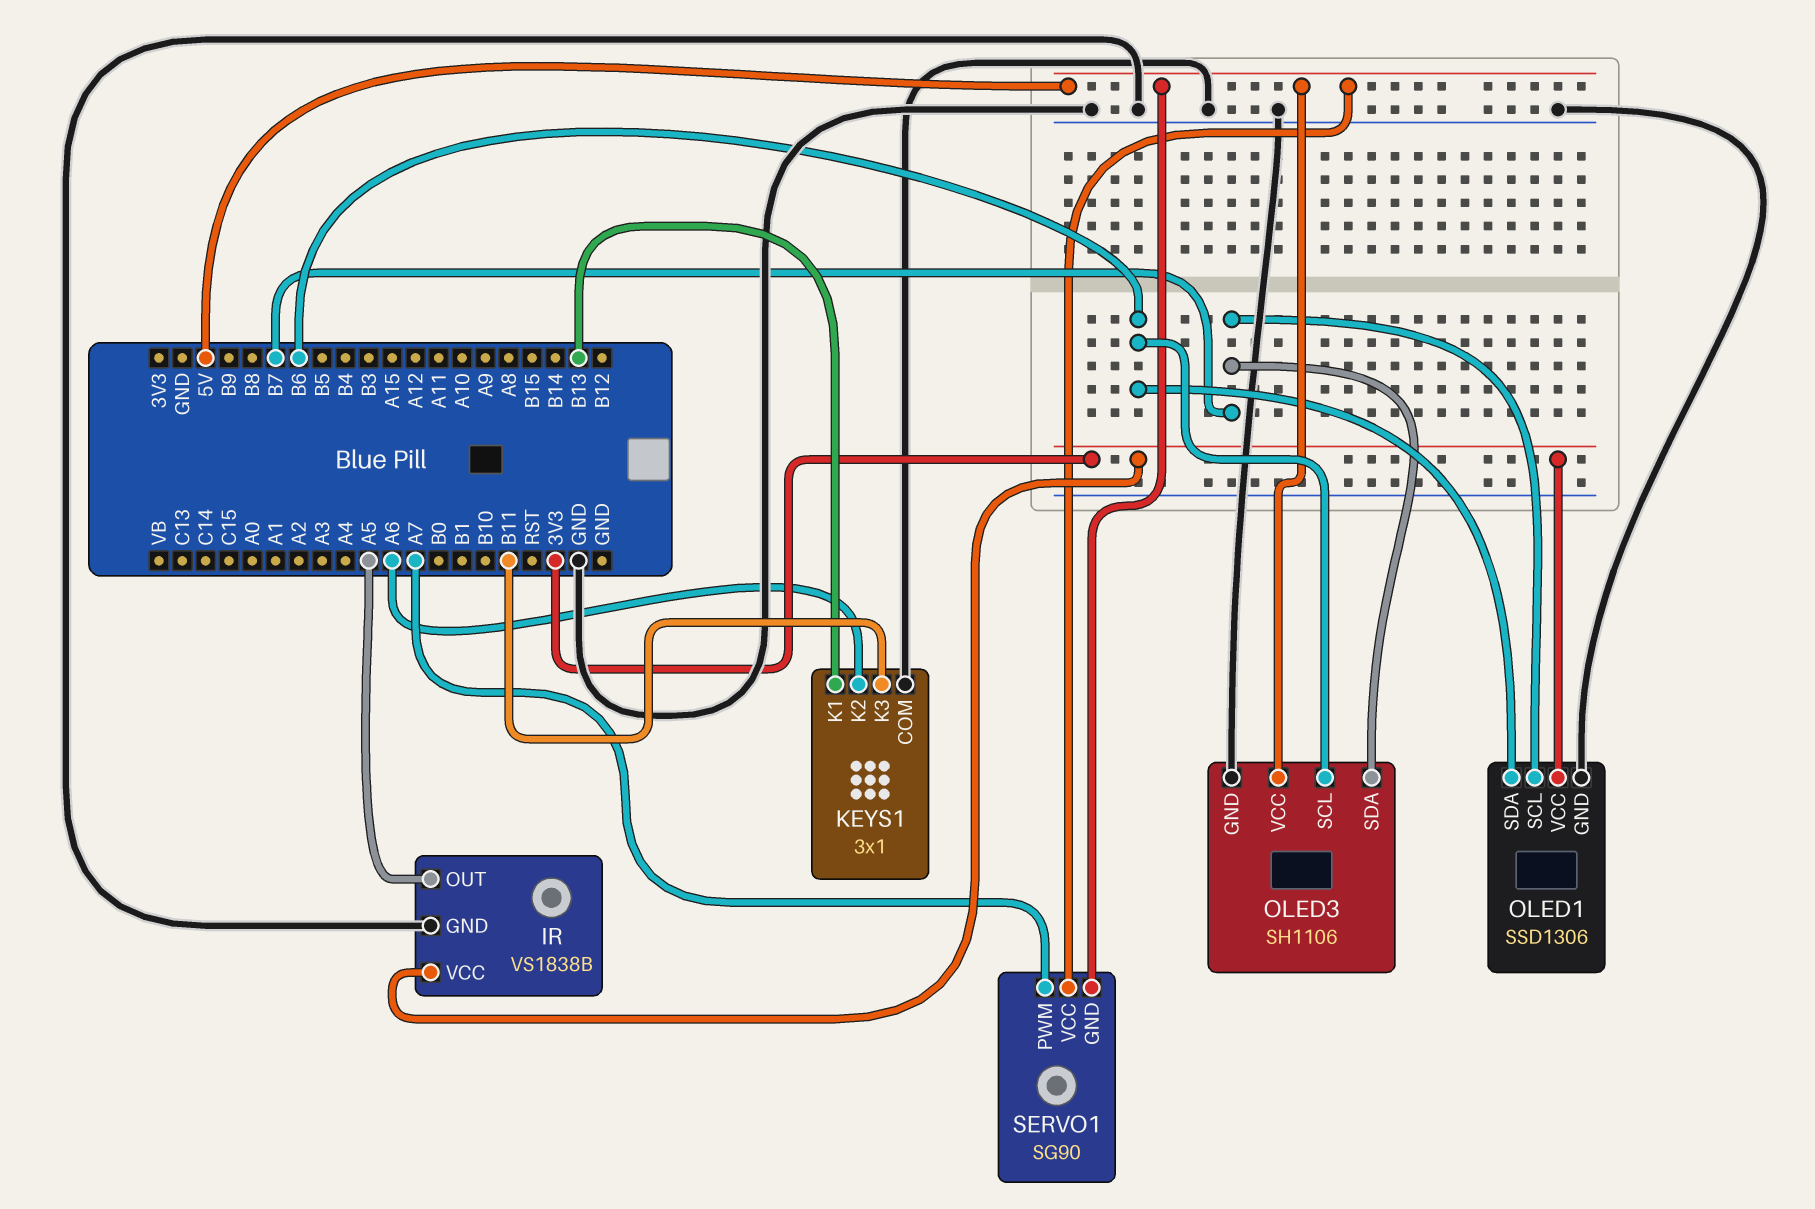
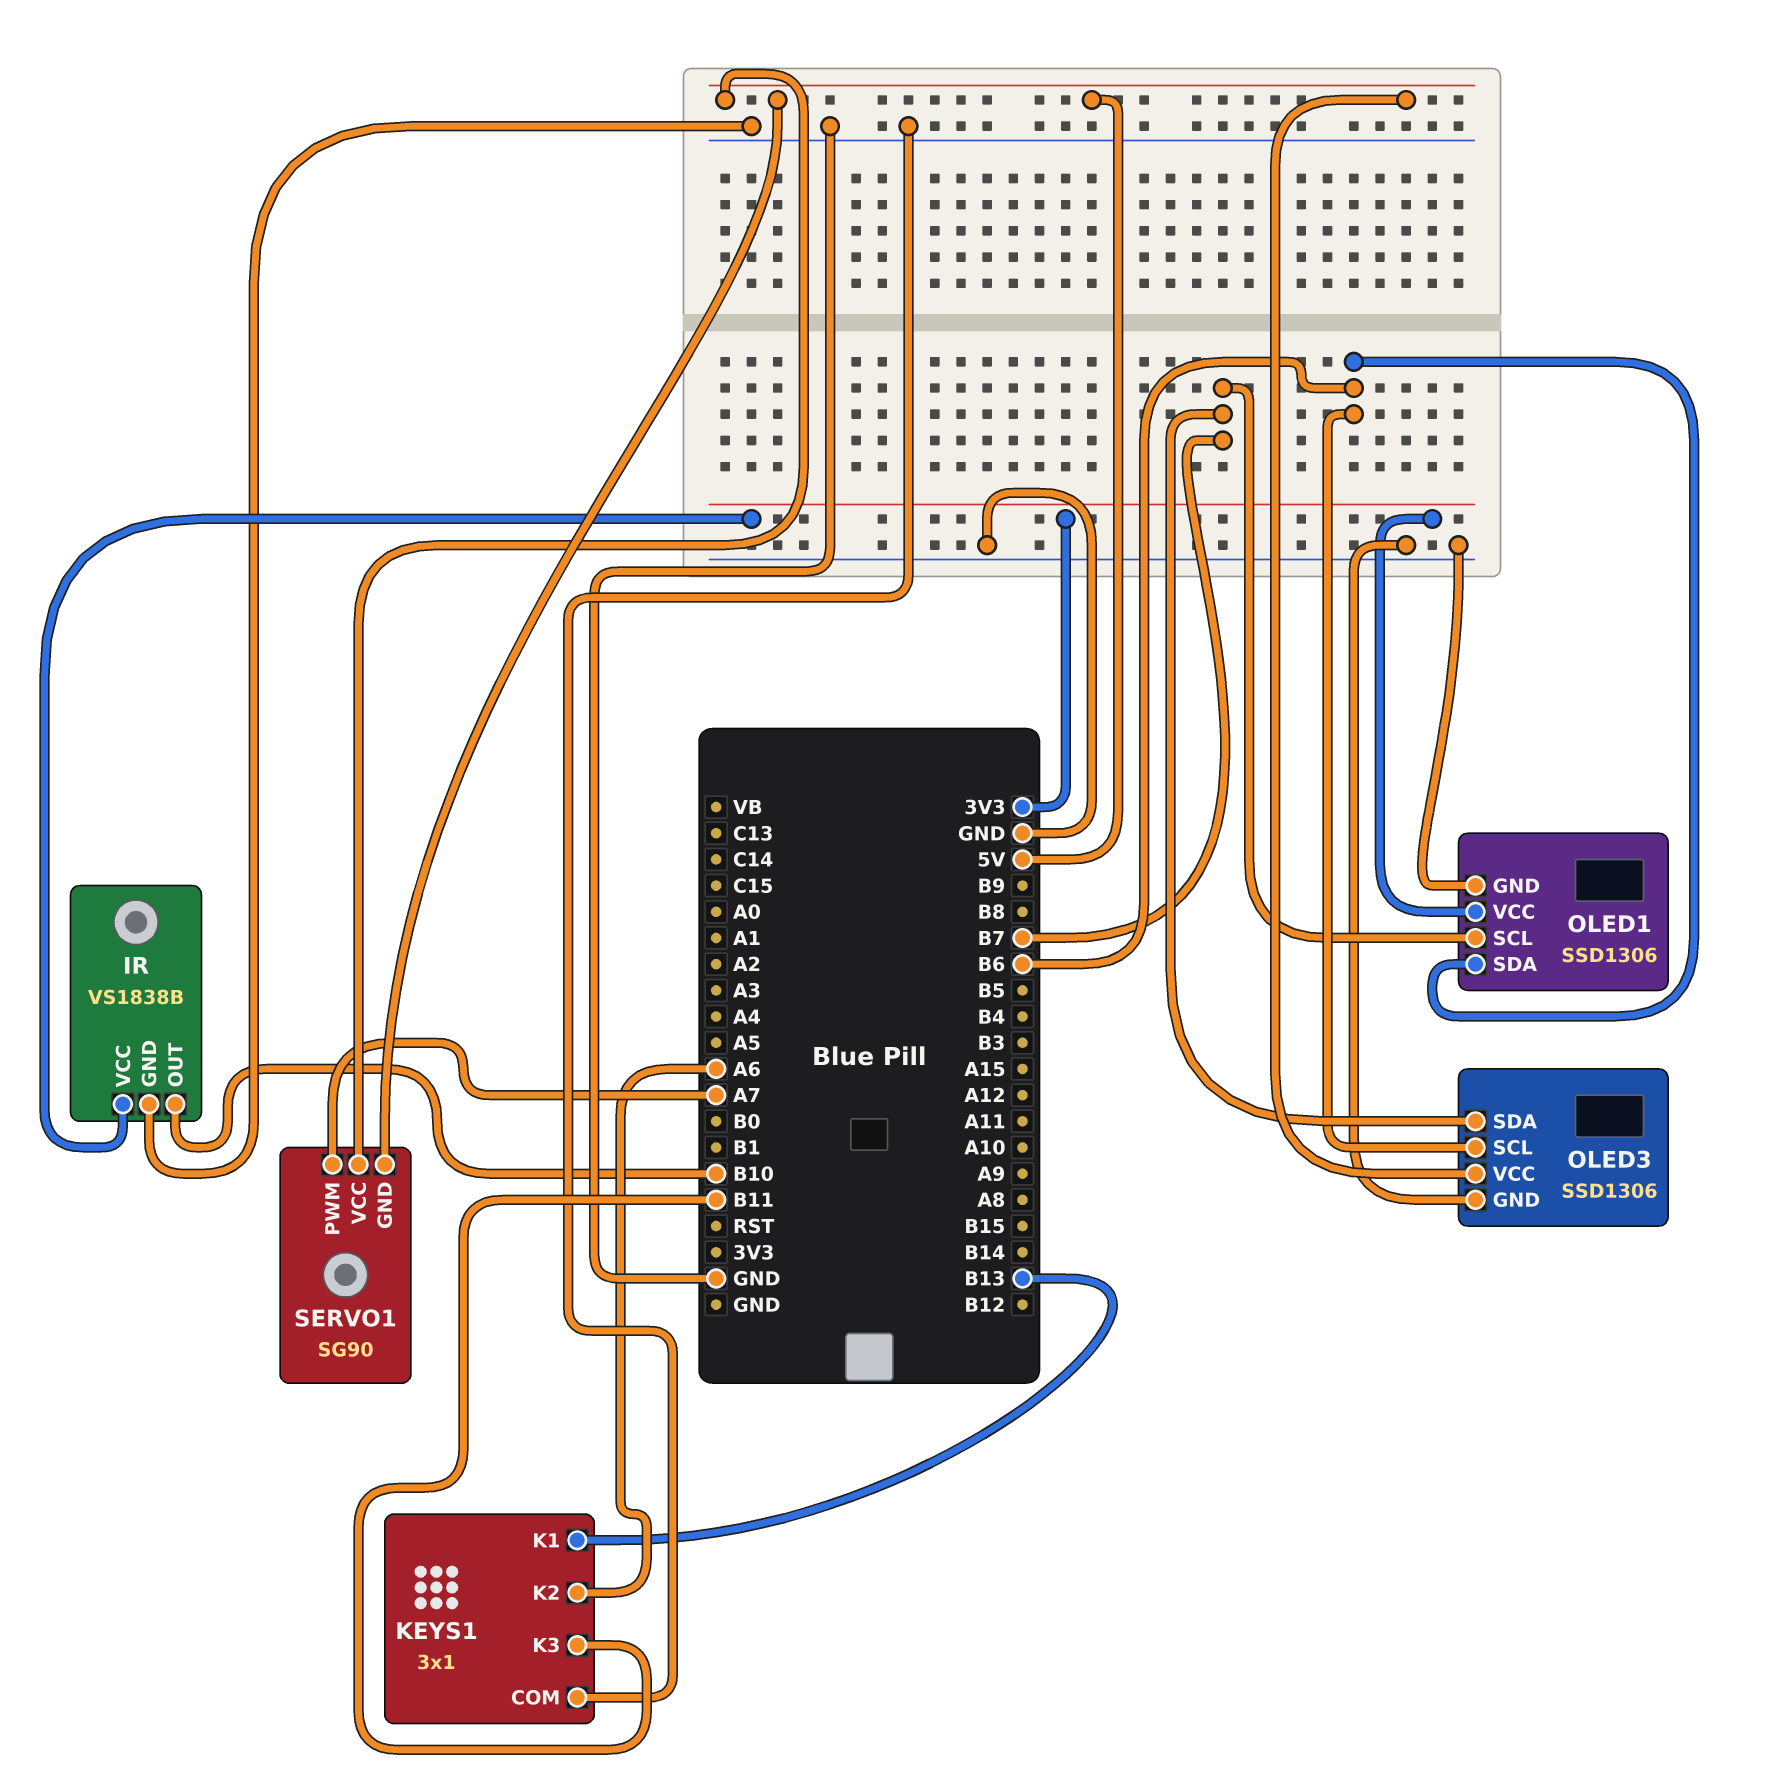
IR pin OUT: A5 -> B10
OLED3: SH1106 -> SSD1306

